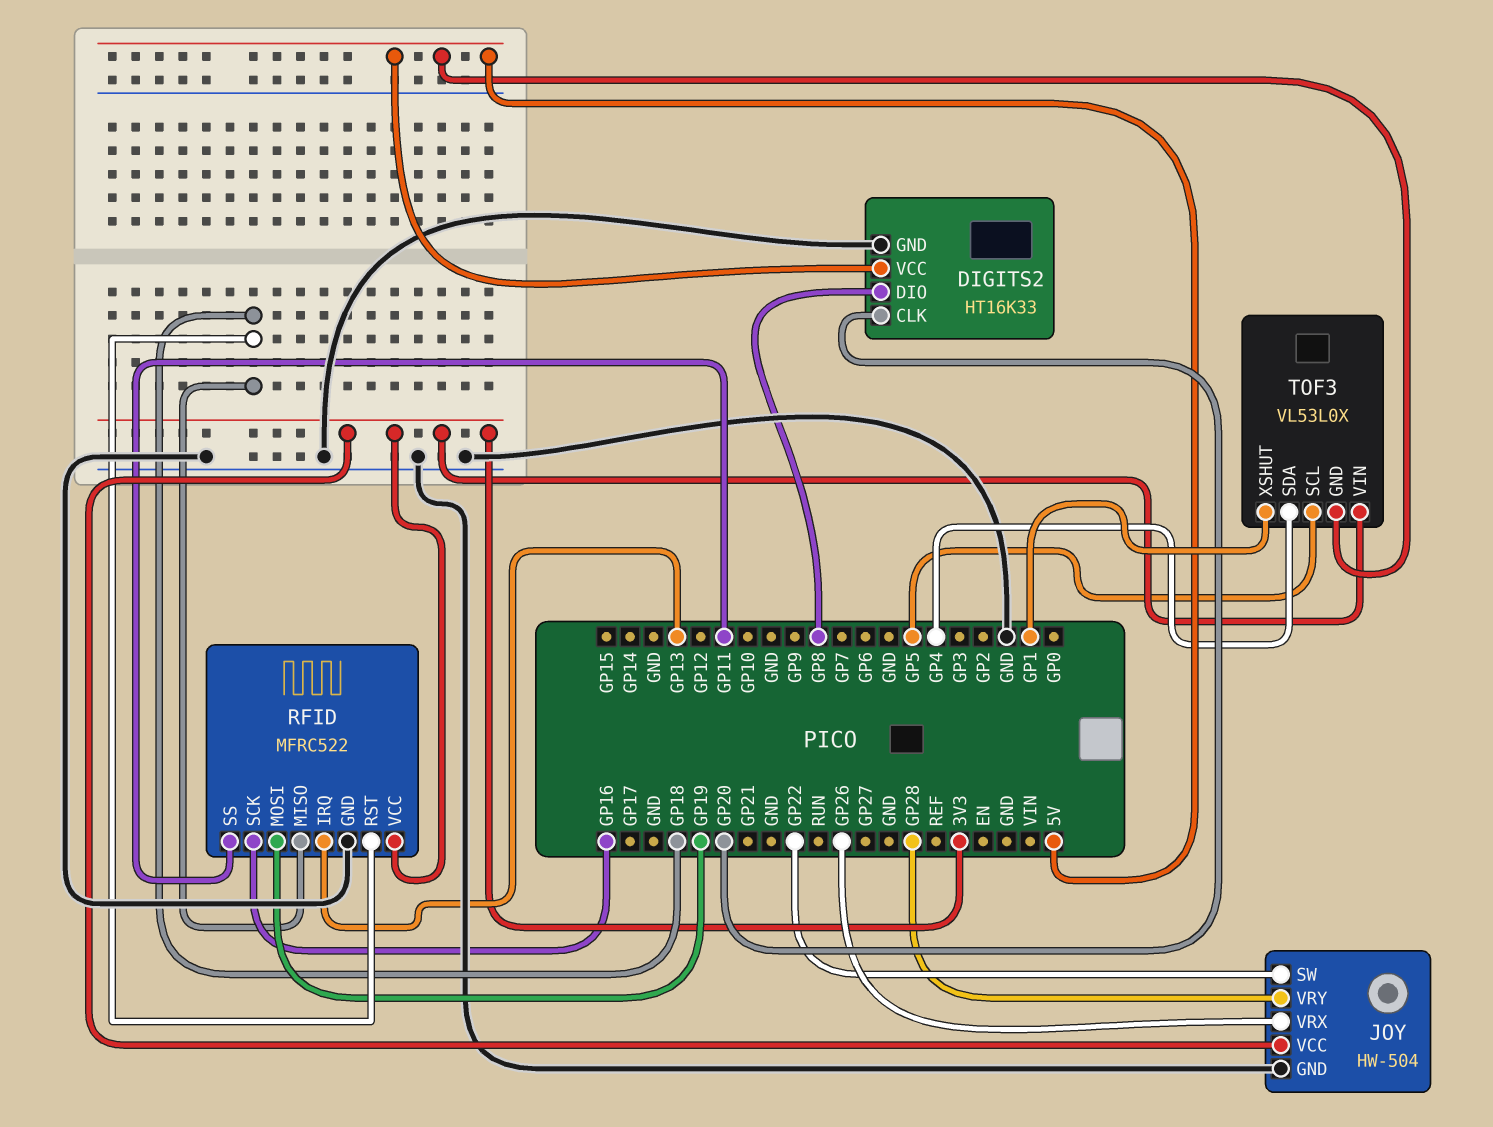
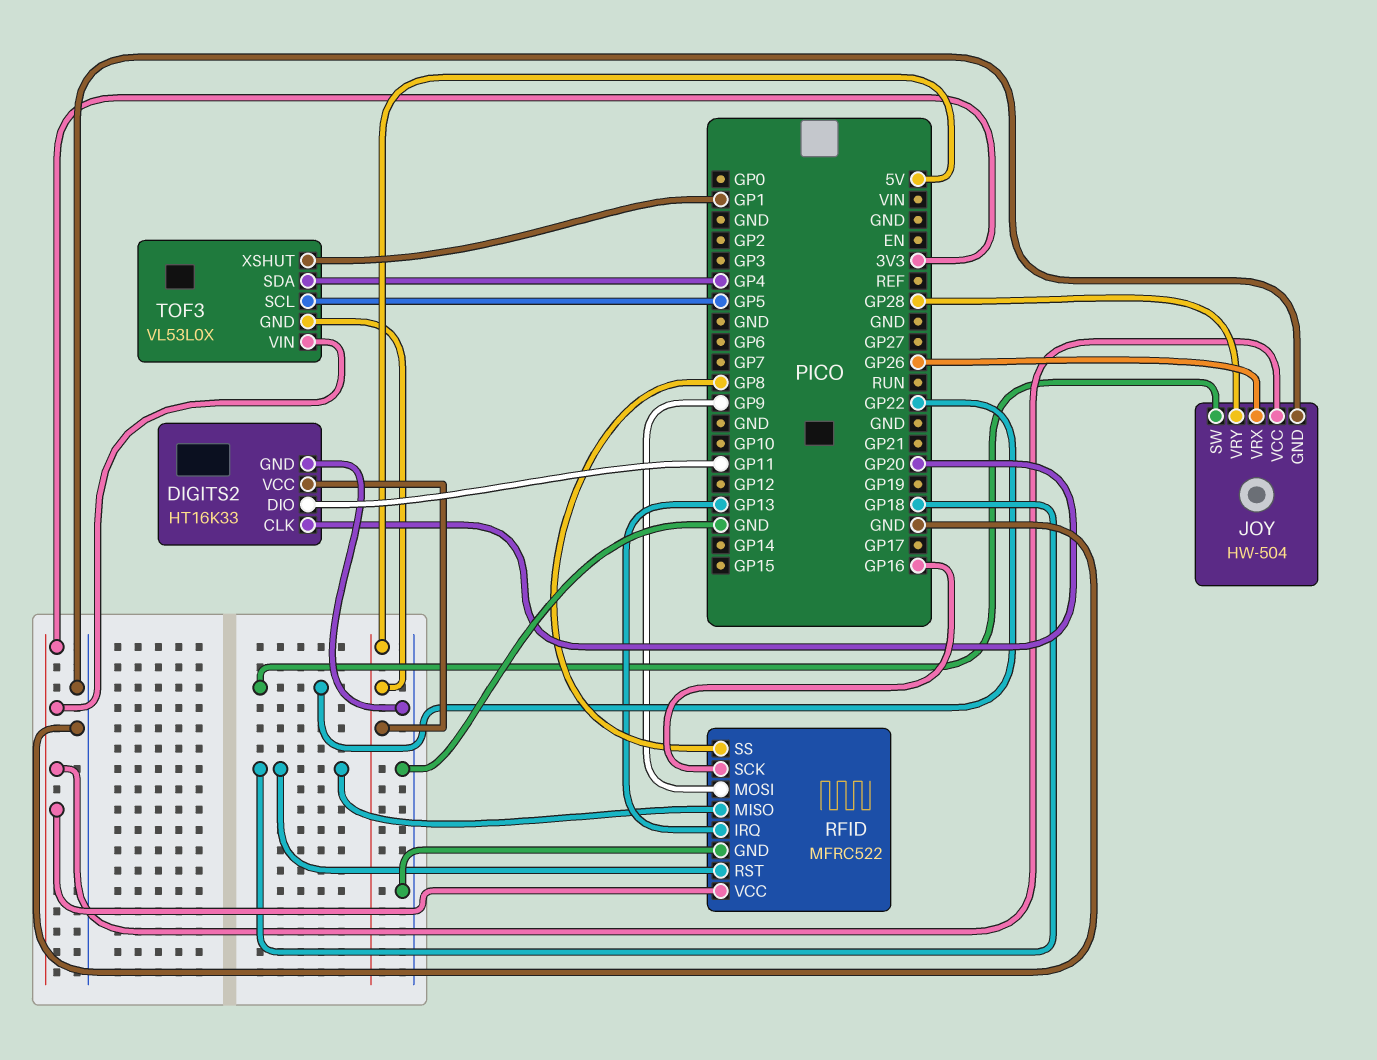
DIGITS2 pin DIO: GP8 -> GP11
RFID pin MOSI: GP19 -> GP9
RFID pin SS: GP11 -> GP8

